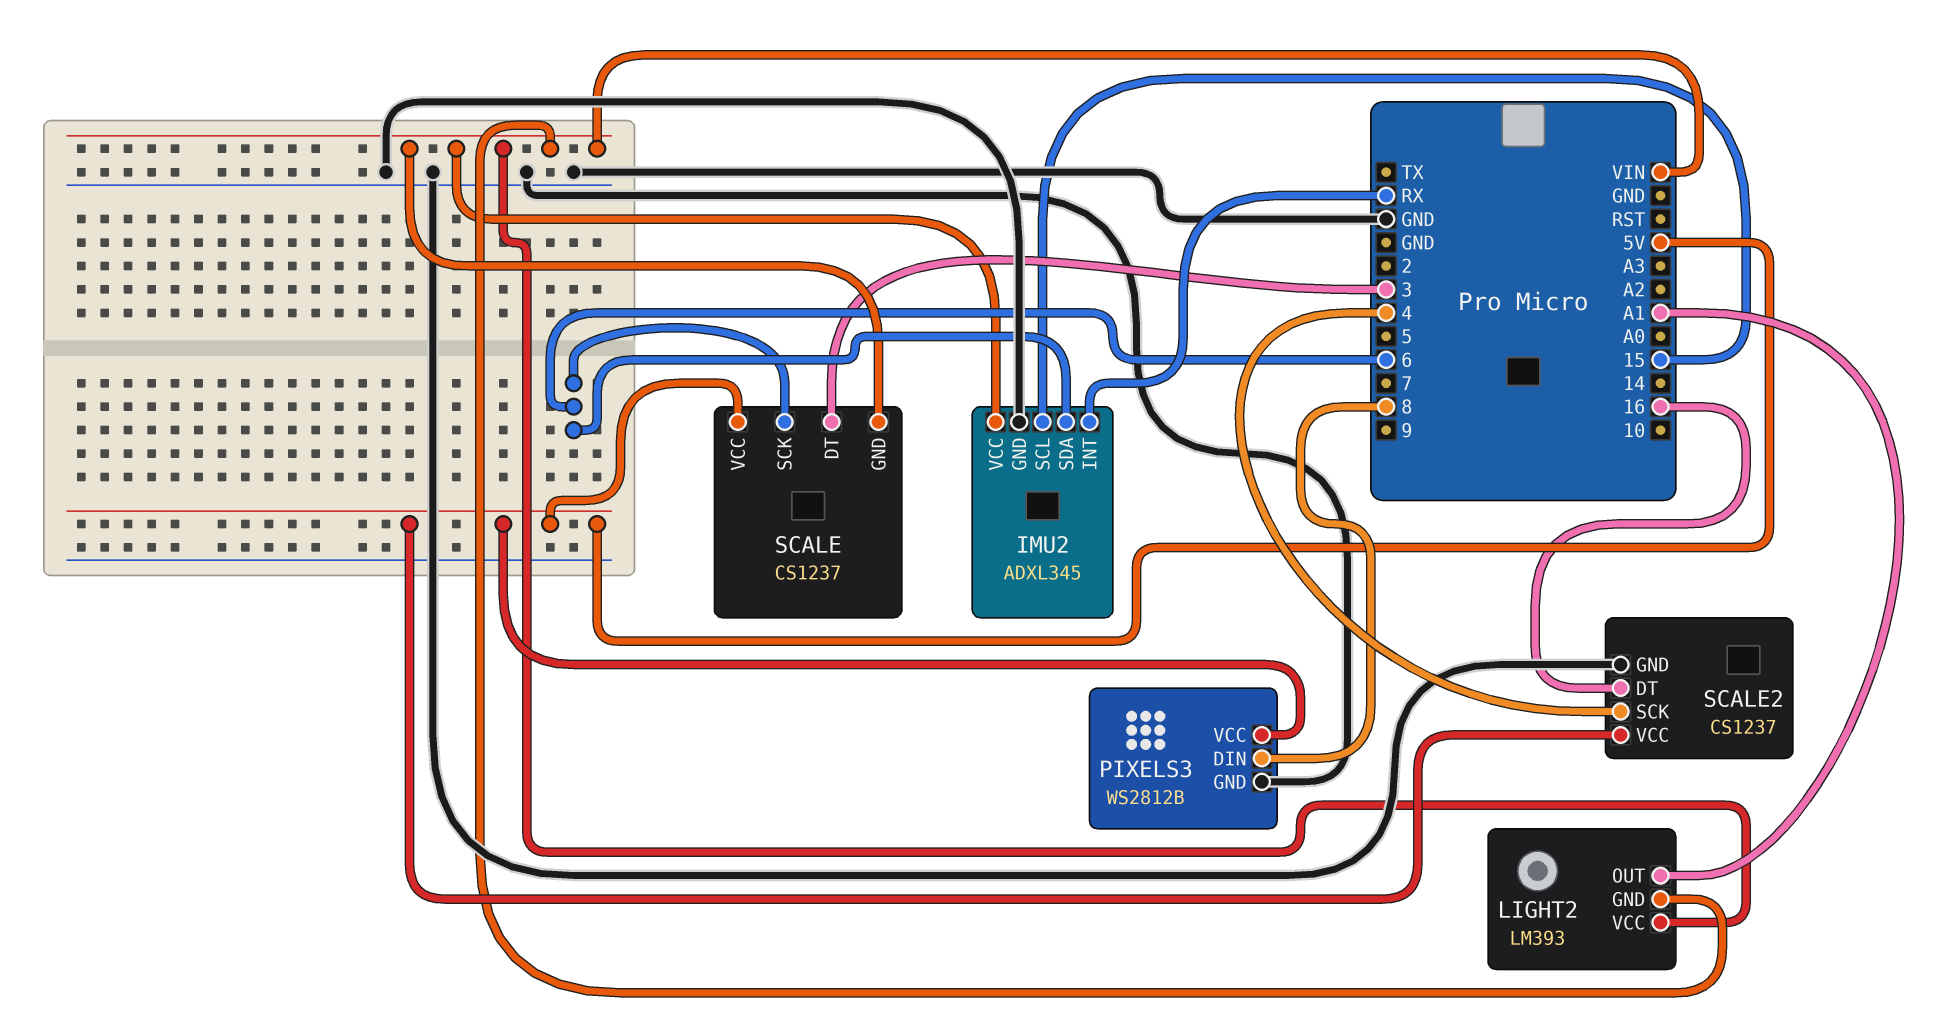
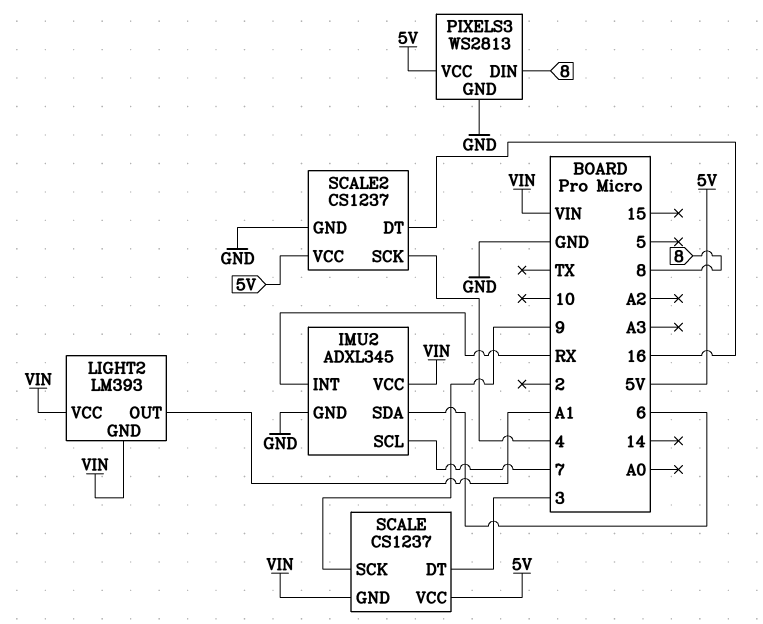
IMU2 pin SCL: 15 -> 7
PIXELS3: WS2812B -> WS2813
SCALE pin SCK: 6 -> 9

